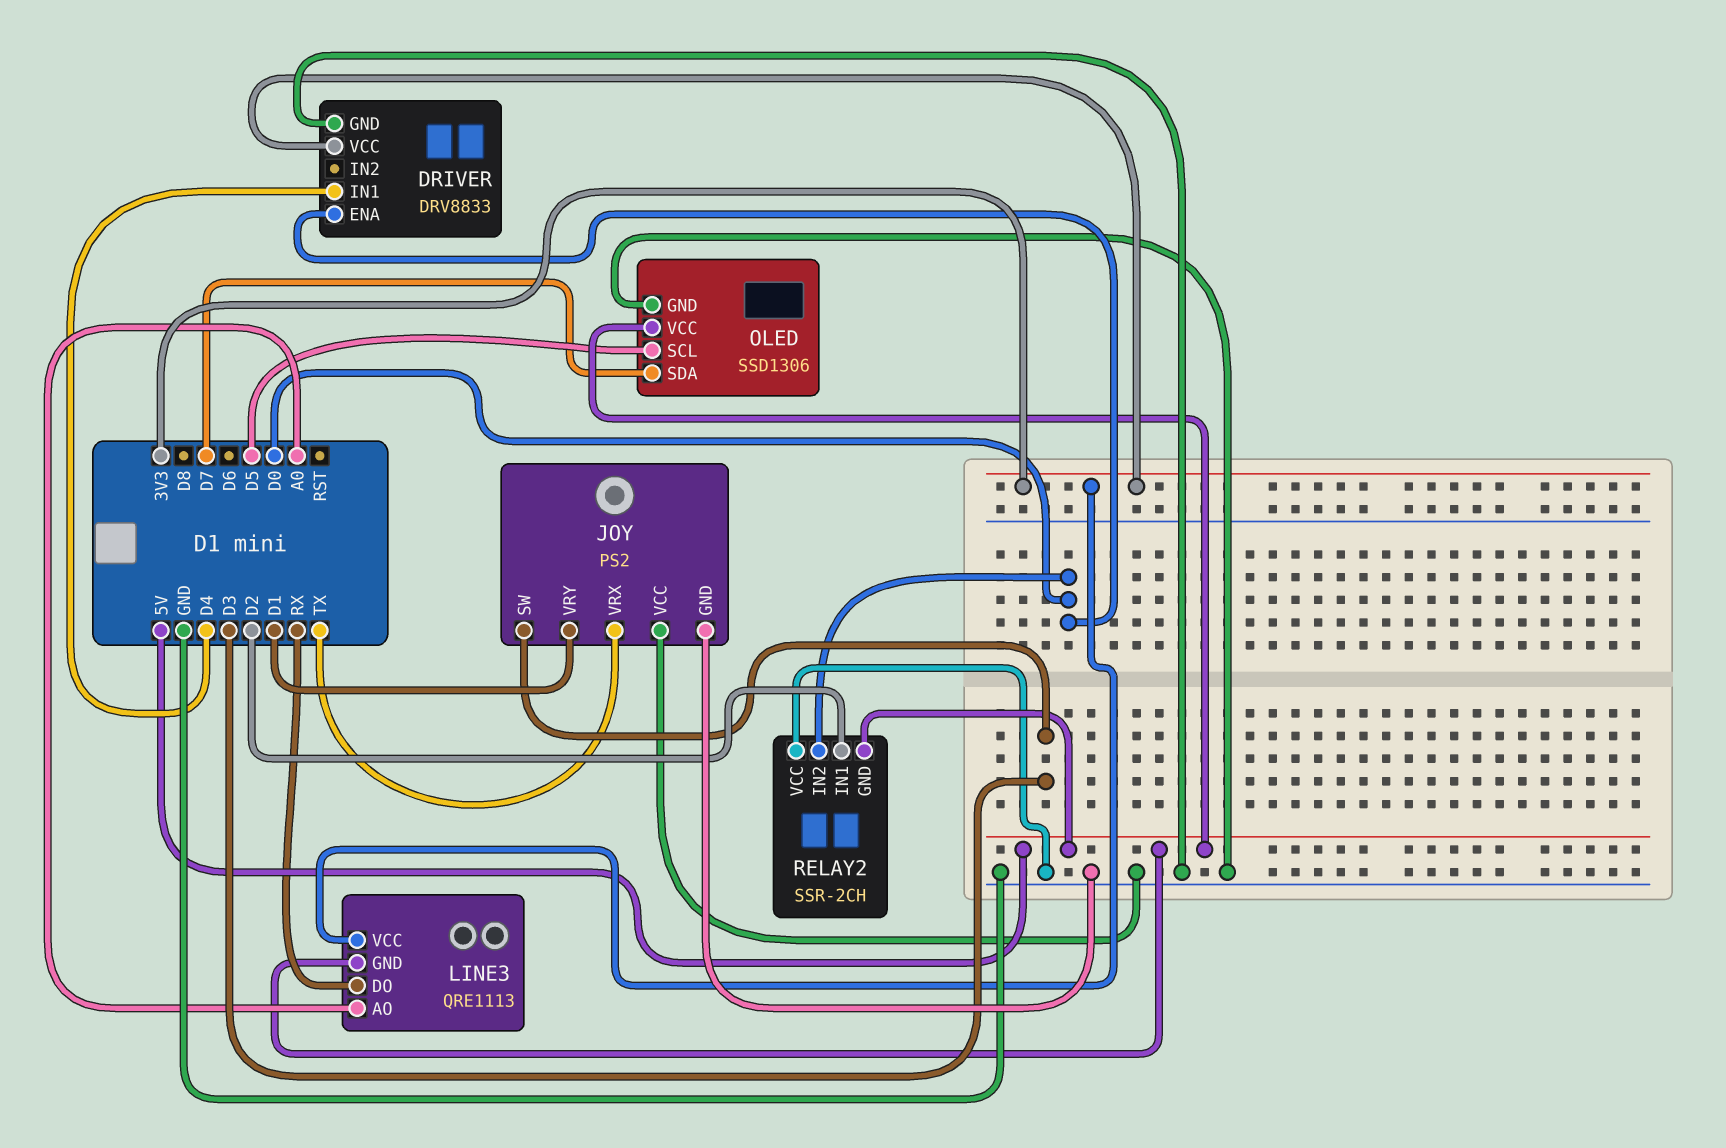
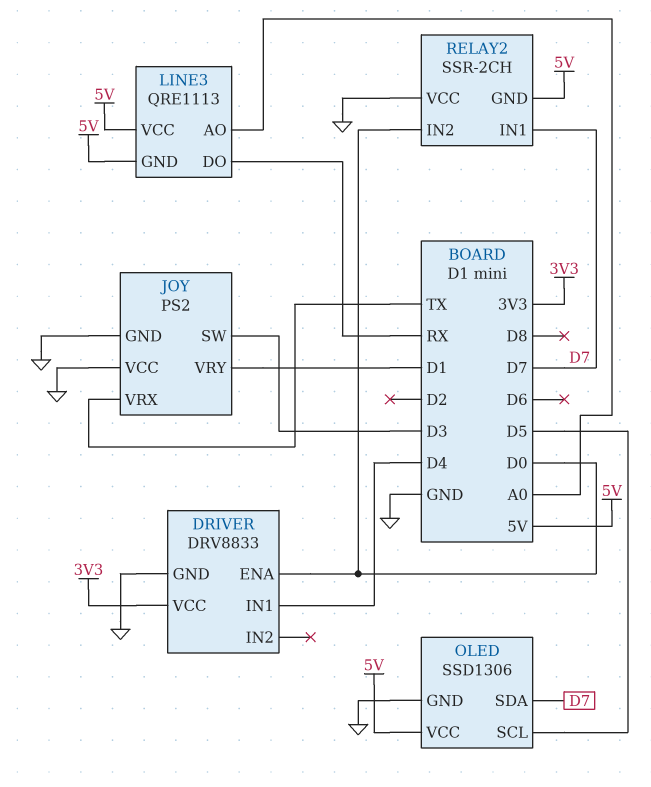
LINE3 pin VCC: 3V3 -> 5V
RELAY2 pin IN1: D2 -> D7

